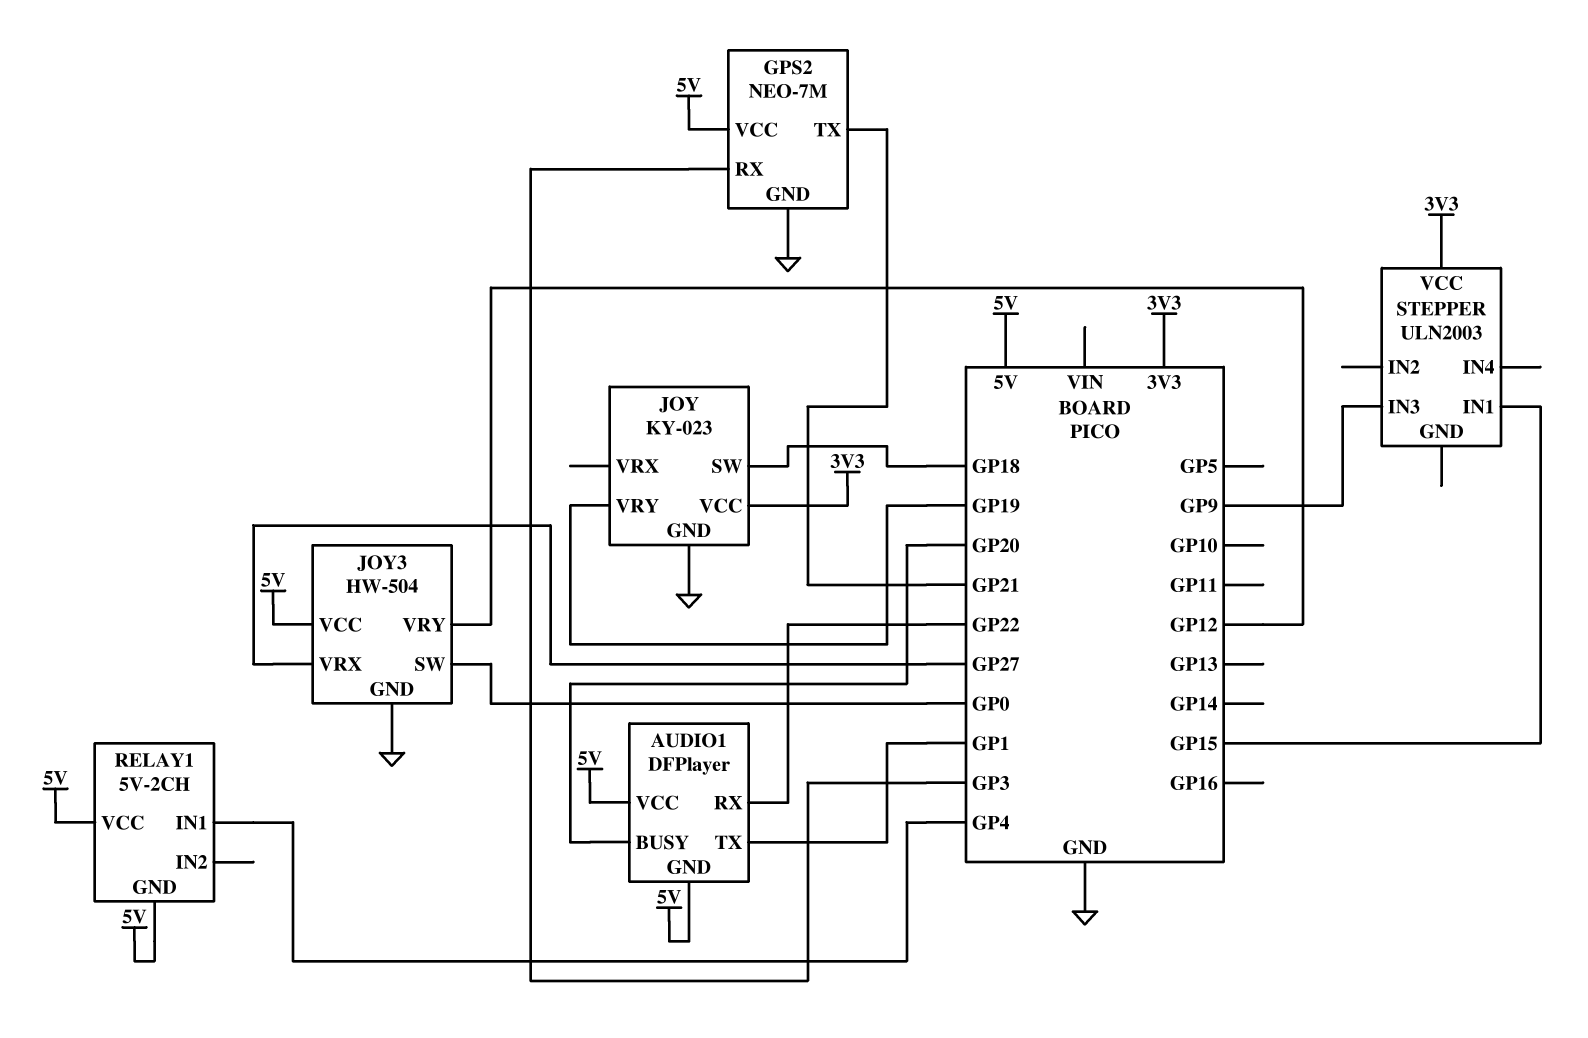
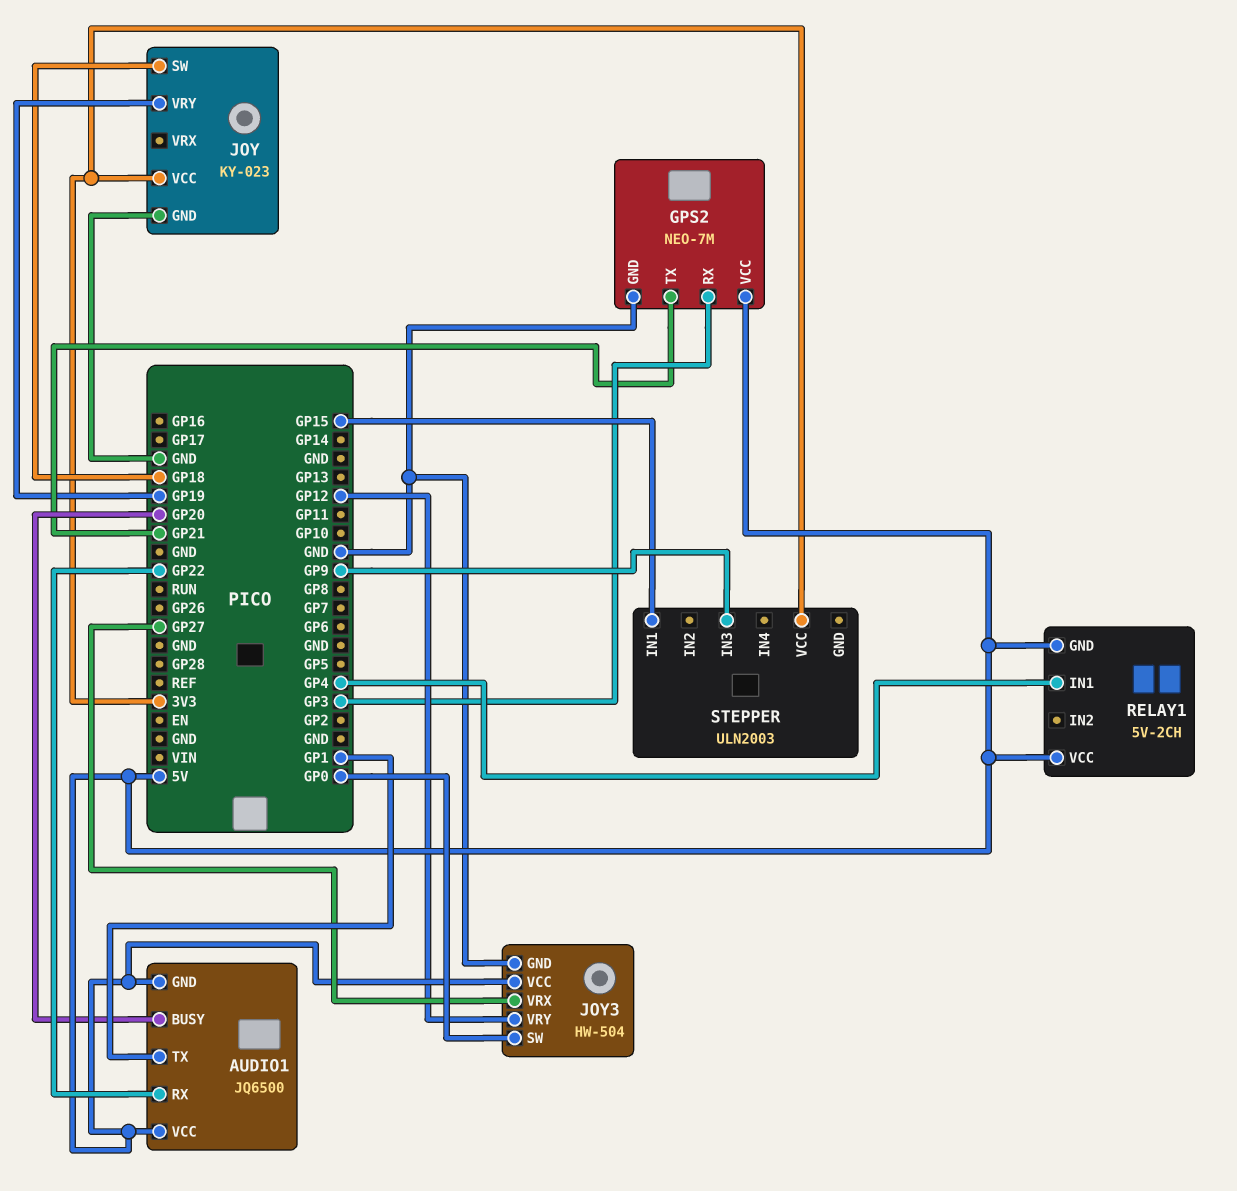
AUDIO1: DFPlayer -> JQ6500

